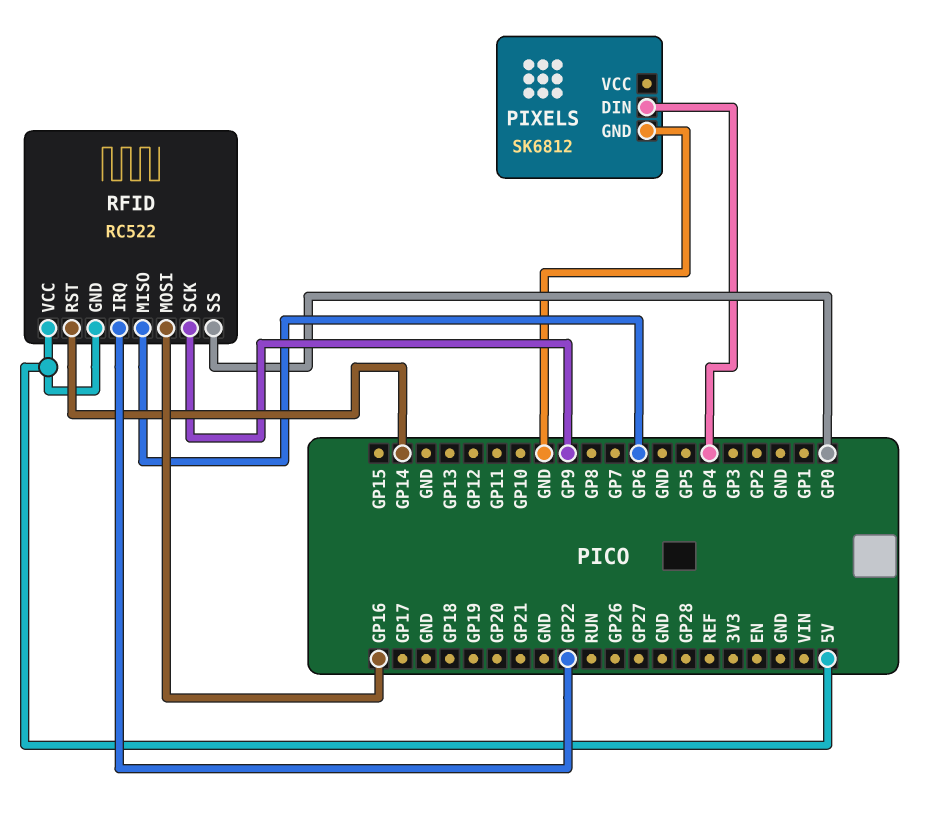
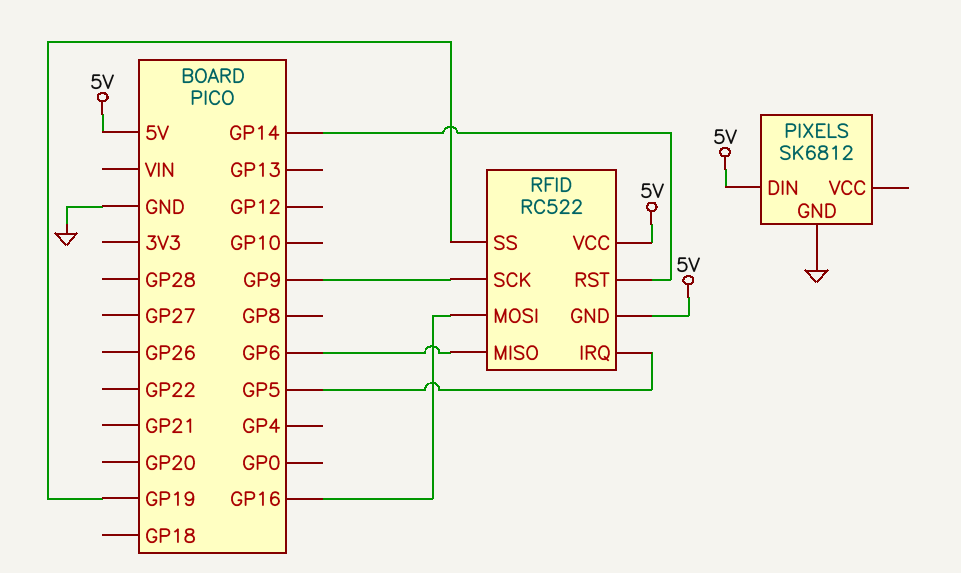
PIXELS pin DIN: GP4 -> 5V
RFID pin IRQ: GP22 -> GP5
RFID pin SS: GP0 -> GP19

